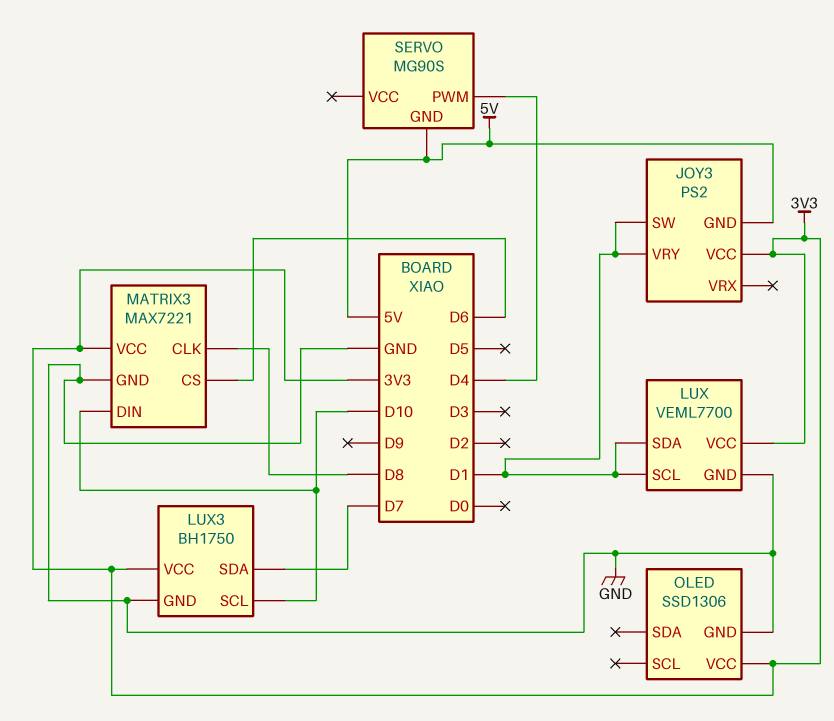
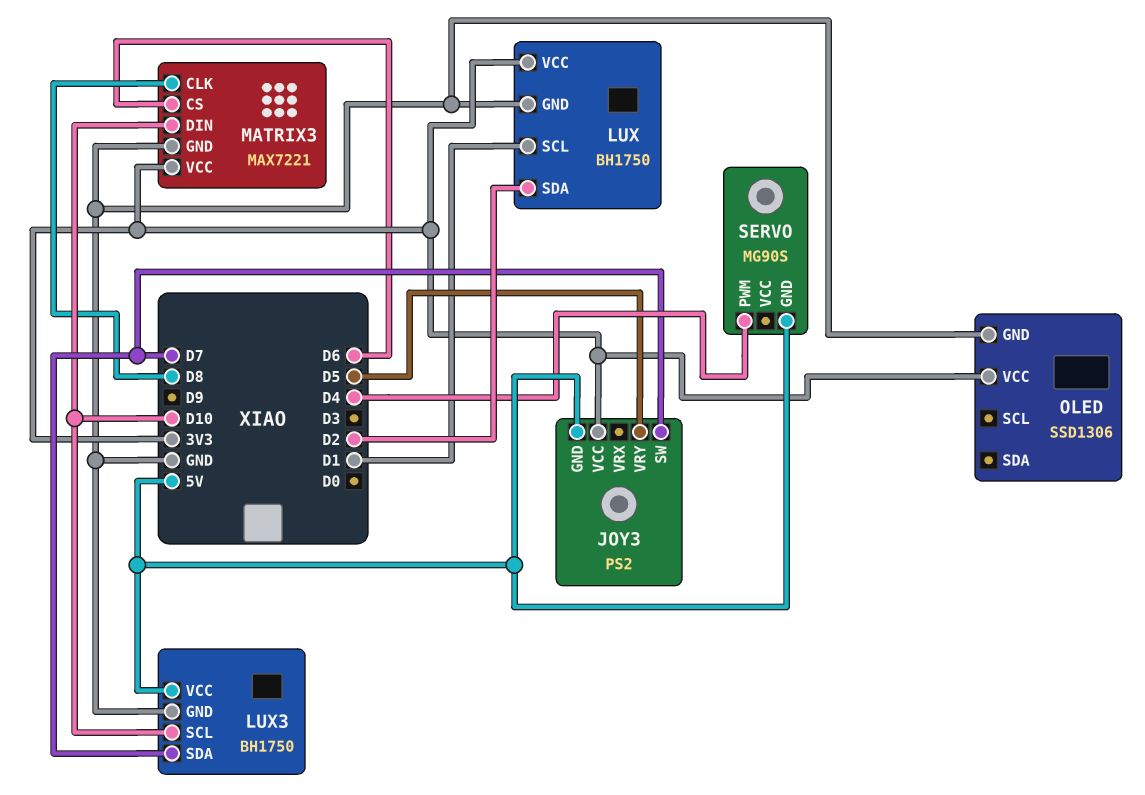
JOY3 pin SW: D1 -> D7
JOY3 pin VRY: D1 -> D5
LUX: VEML7700 -> BH1750
LUX pin SDA: D1 -> D2
LUX3 pin VCC: 3V3 -> 5V

